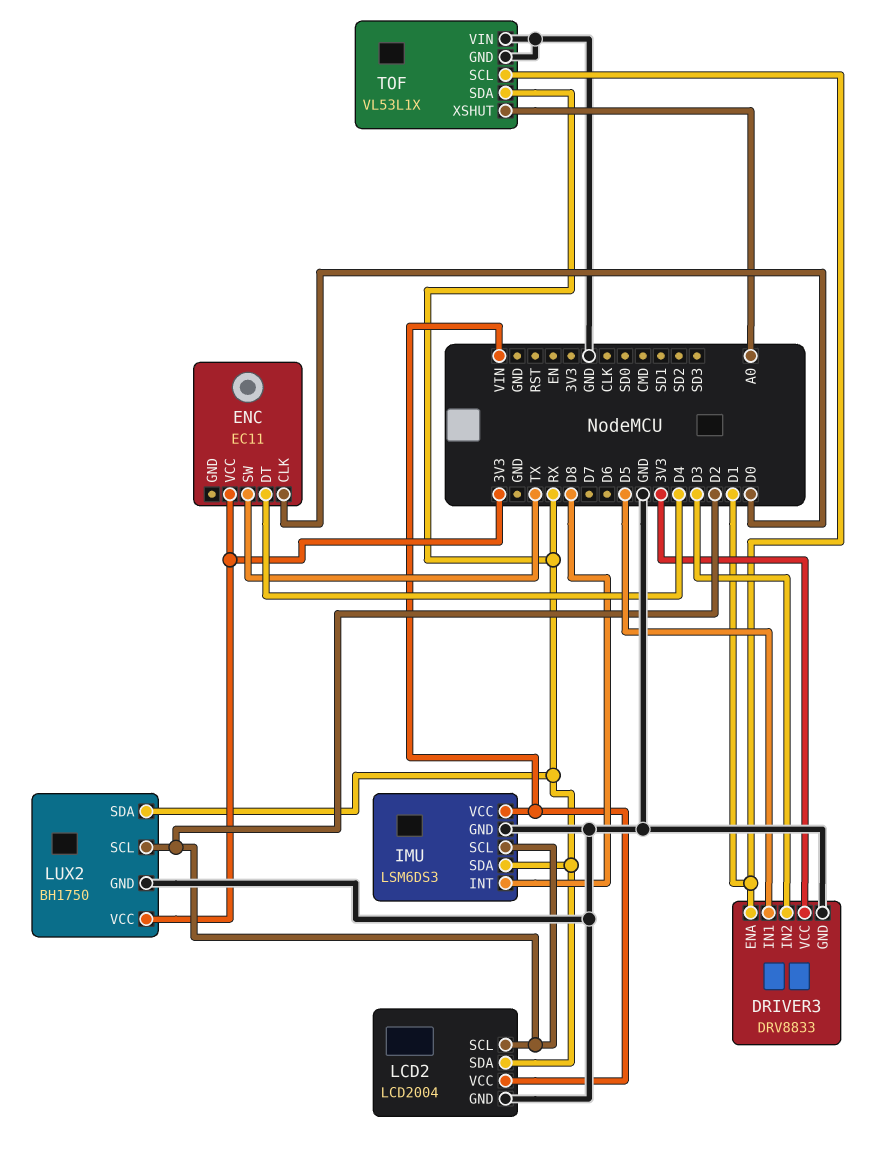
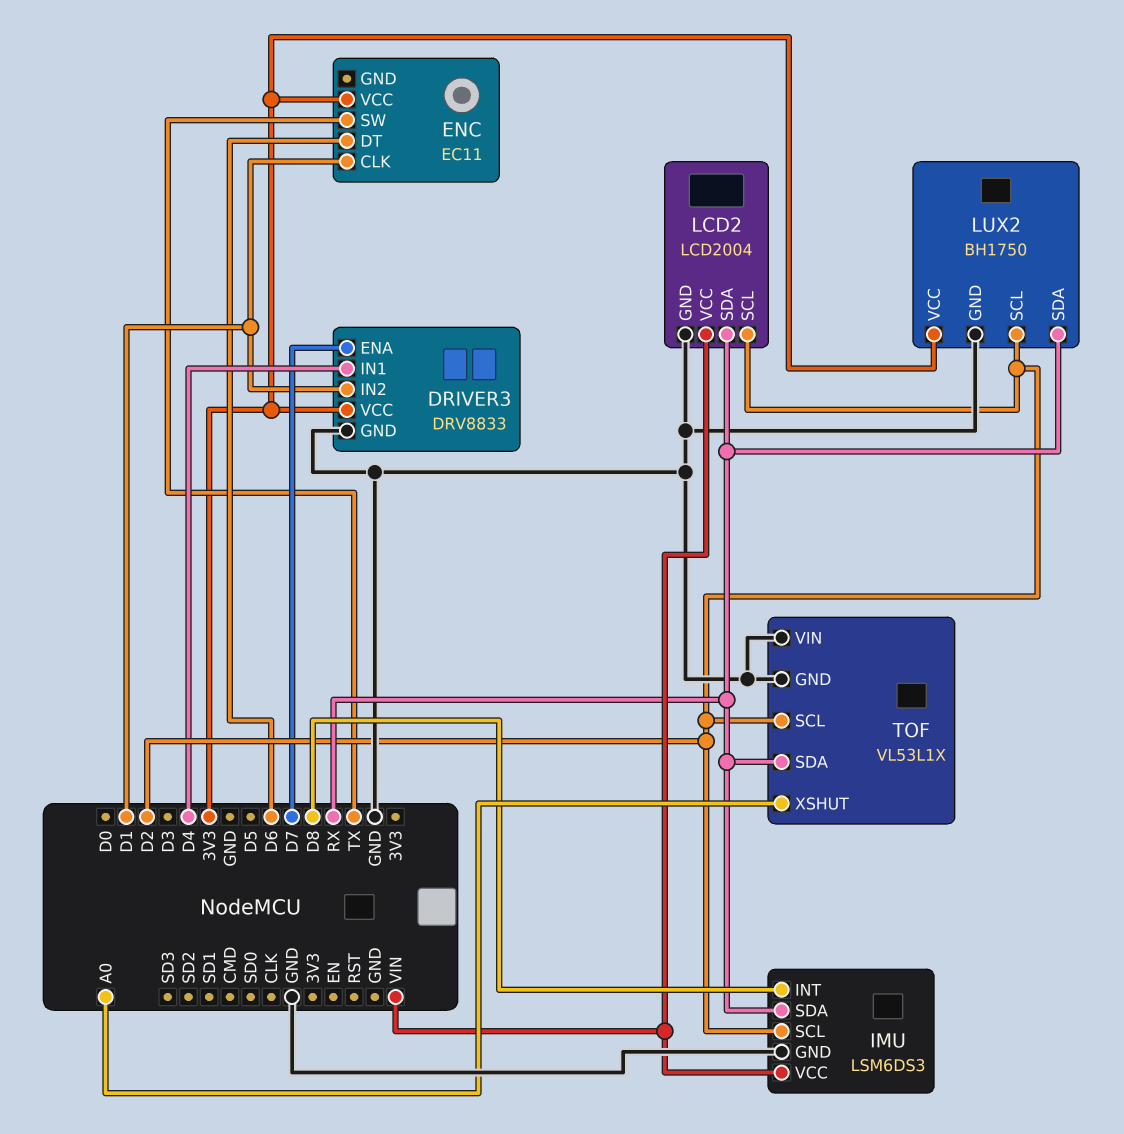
DRIVER3 pin ENA: D1 -> D7
DRIVER3 pin IN1: D5 -> D4
DRIVER3 pin IN2: D3 -> D1
ENC pin CLK: D0 -> D1
ENC pin DT: D4 -> D6
TOF pin SCL: D1 -> D2

